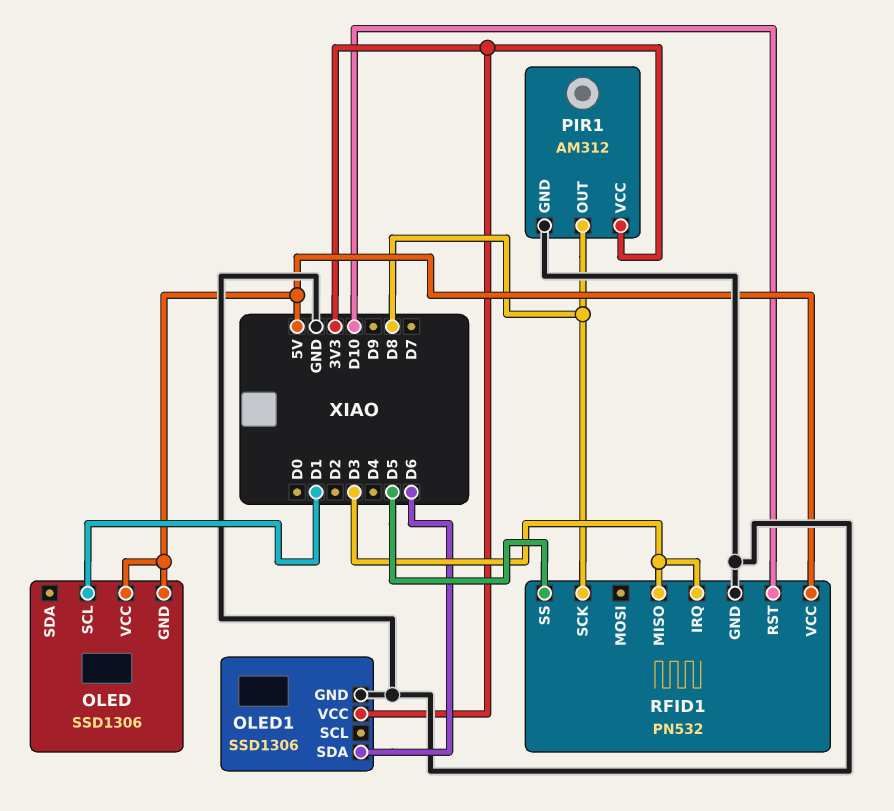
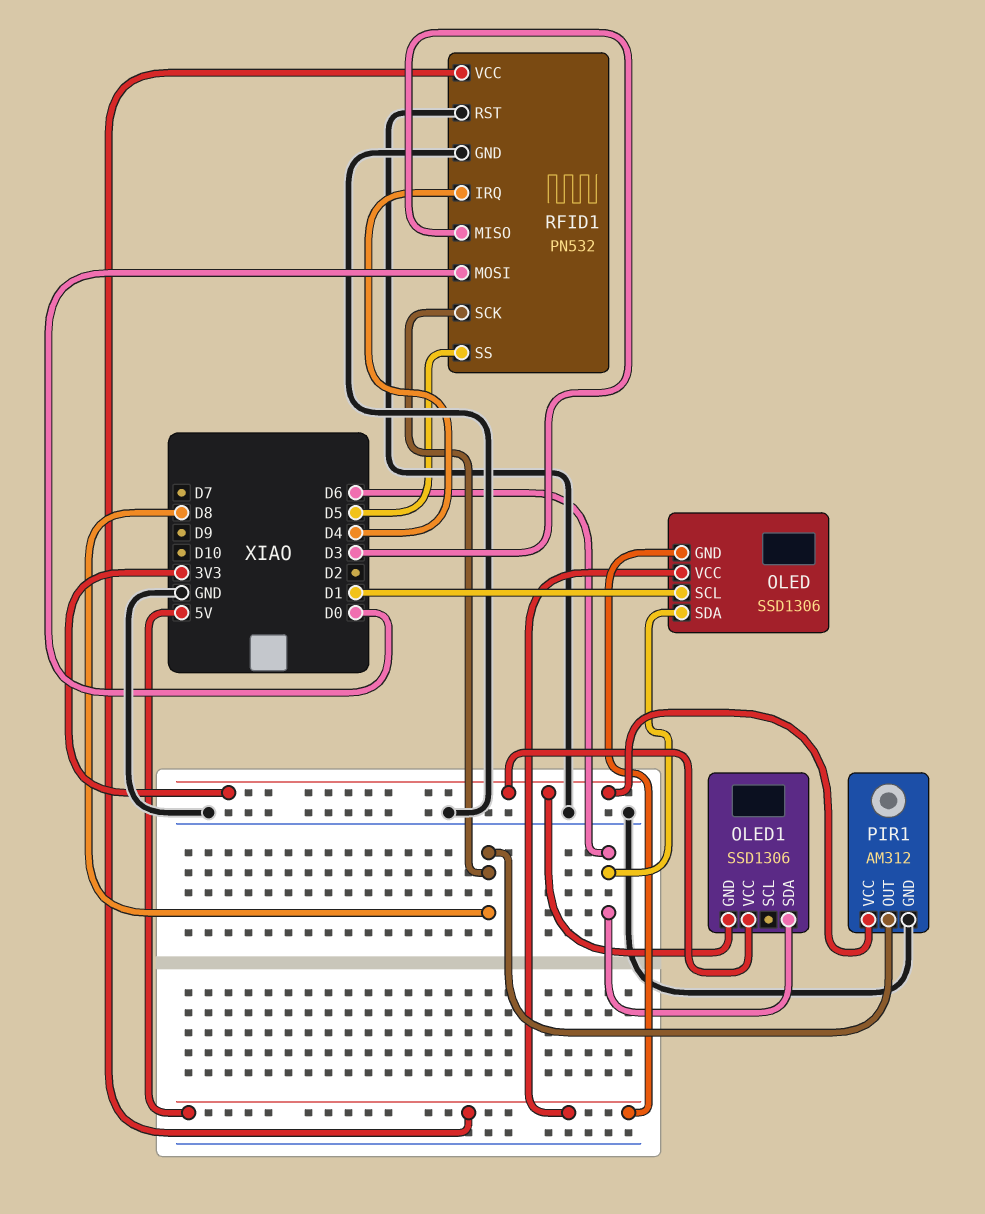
OLED pin SDA: none -> D6
OLED1 pin GND: GND -> 3V3
RFID1 pin IRQ: D3 -> D4
RFID1 pin MOSI: none -> D0
RFID1 pin RST: D10 -> GND

